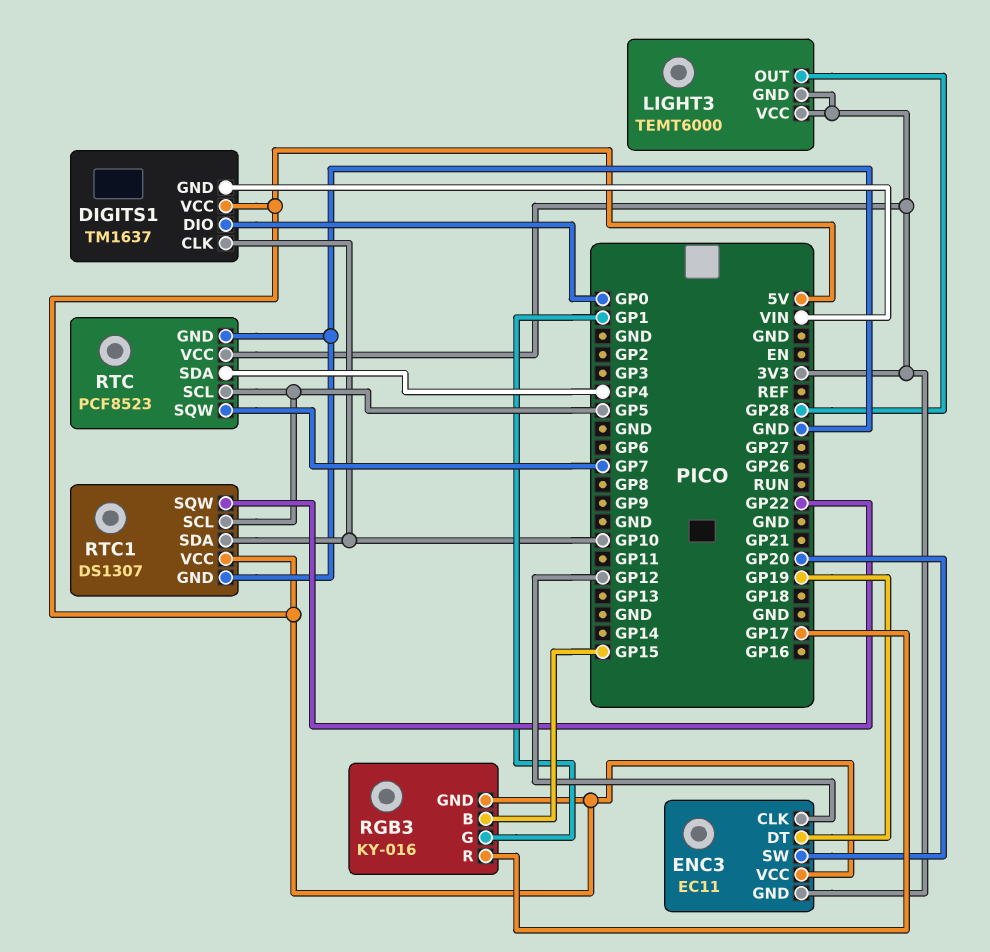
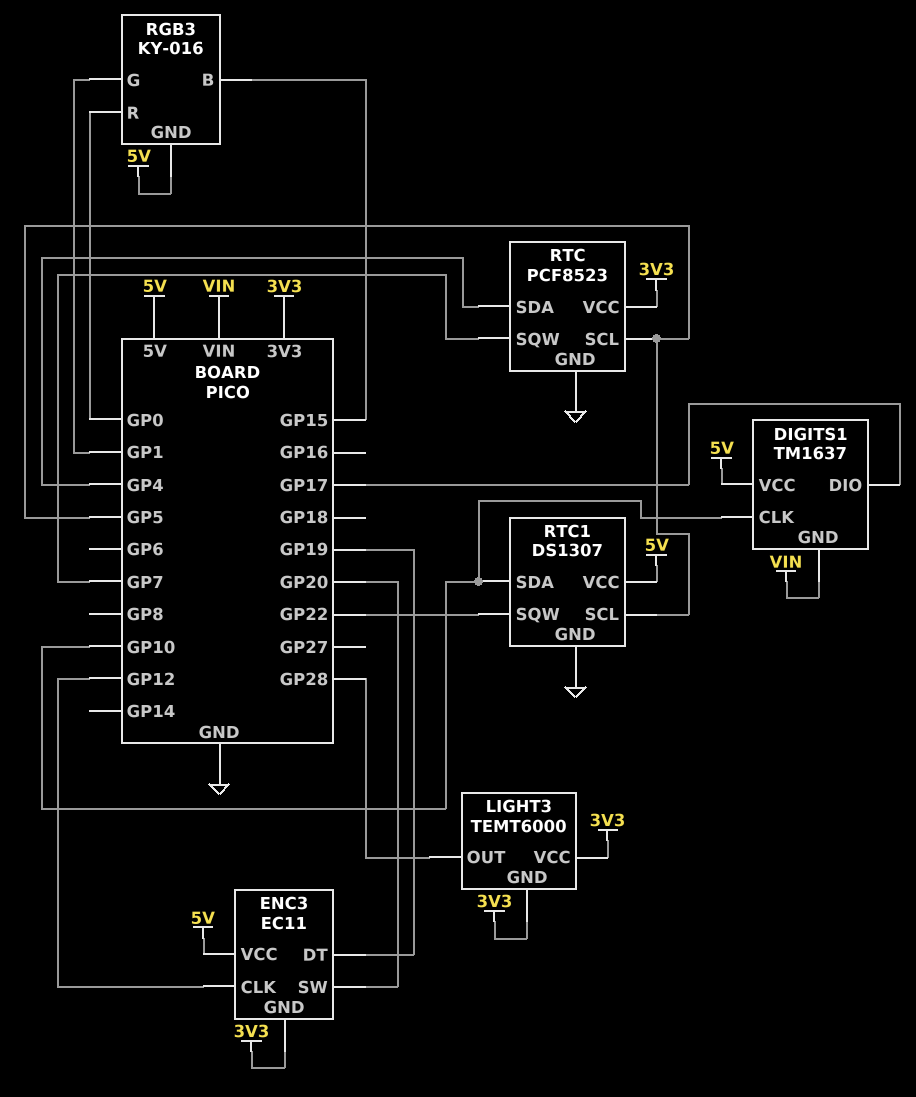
DIGITS1 pin DIO: GP0 -> GP17
RGB3 pin R: GP17 -> GP0

